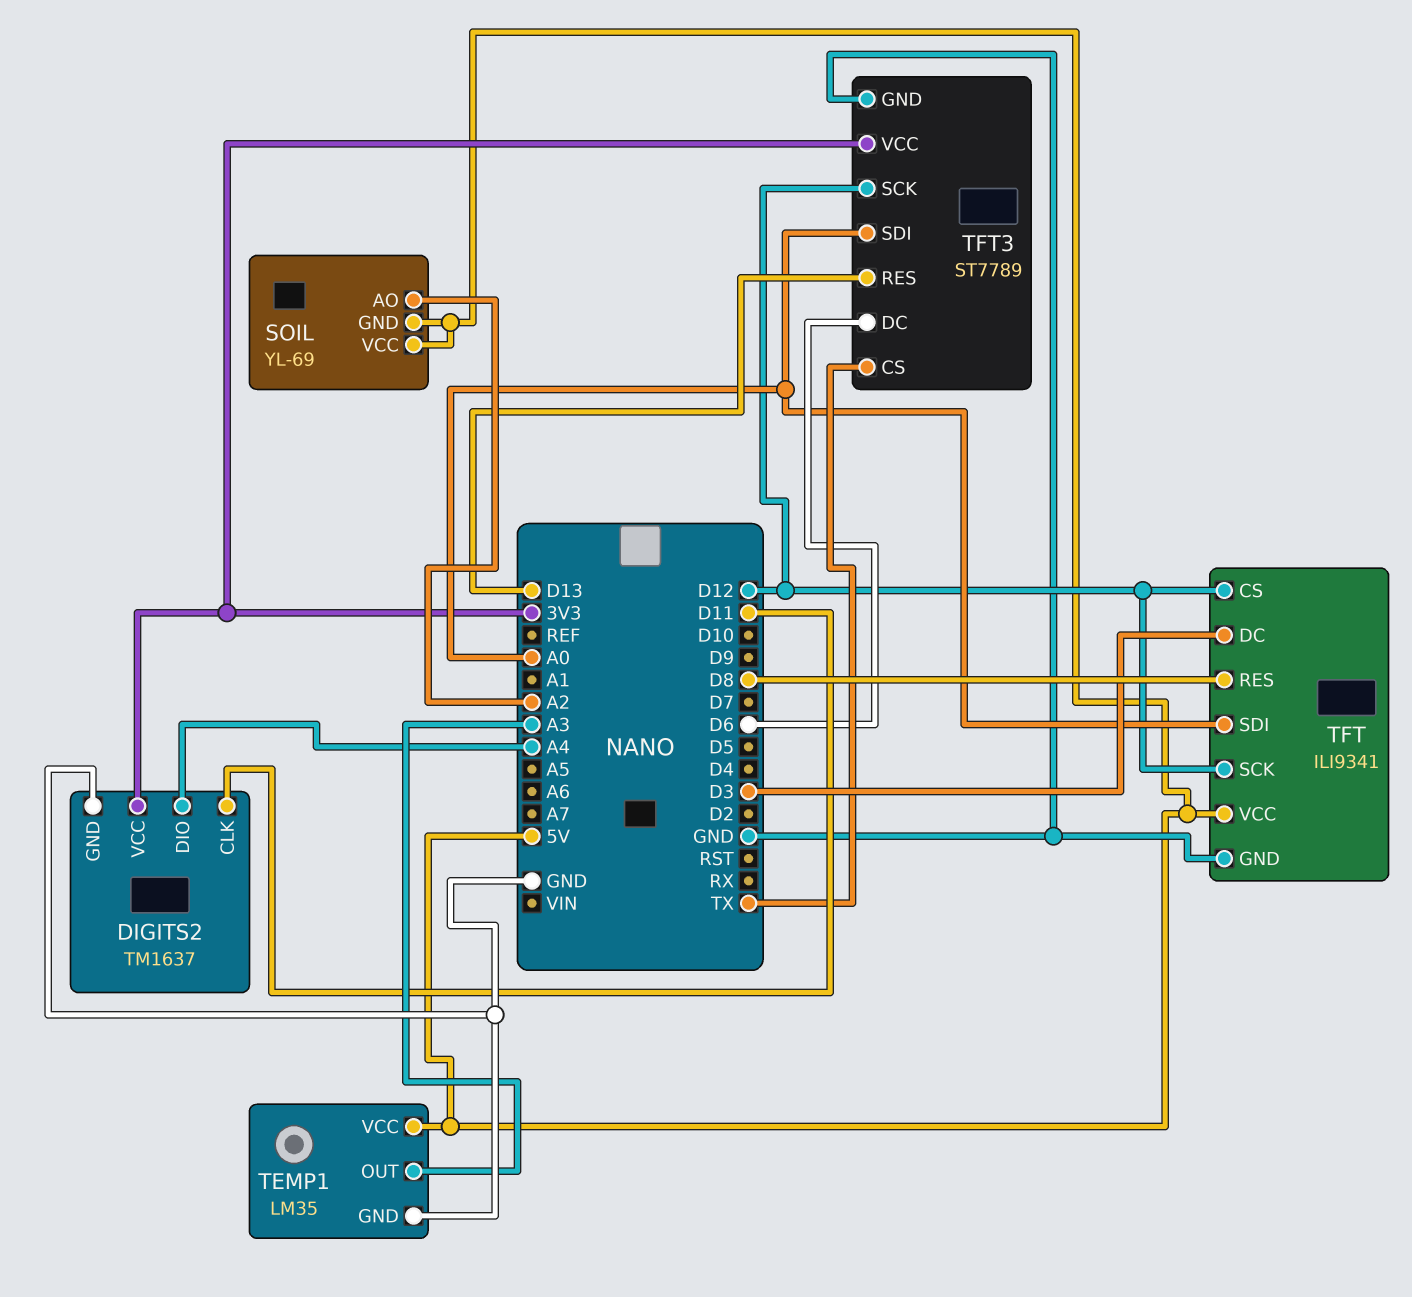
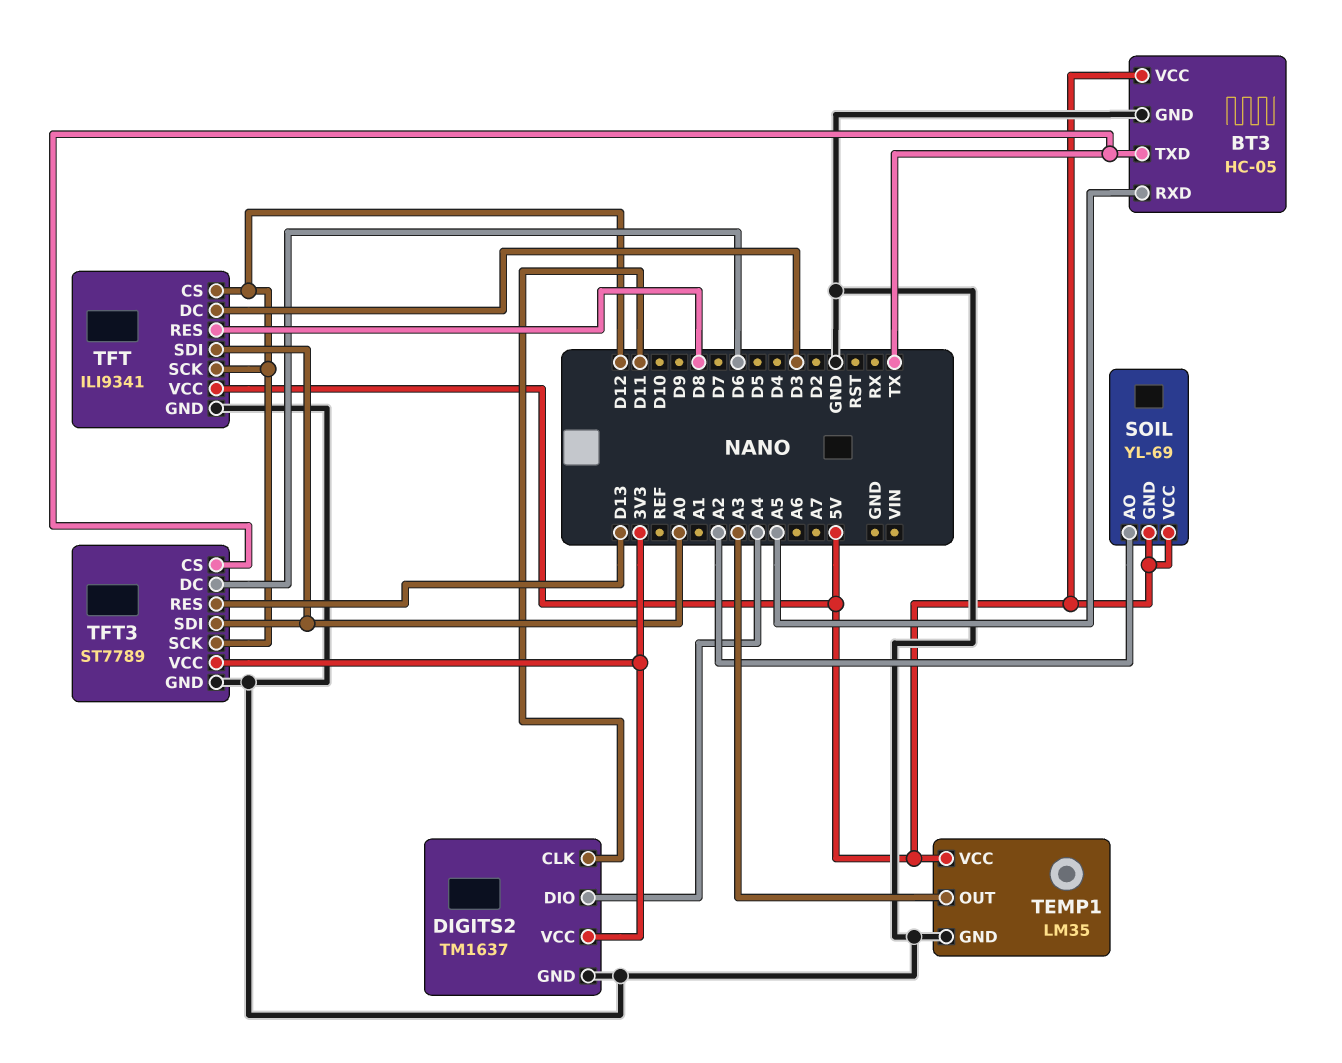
BT3: none -> HC-05
BT3 pin GND: none -> GND
BT3 pin RXD: none -> A5
BT3 pin TXD: none -> TX
BT3 pin VCC: none -> 5V

